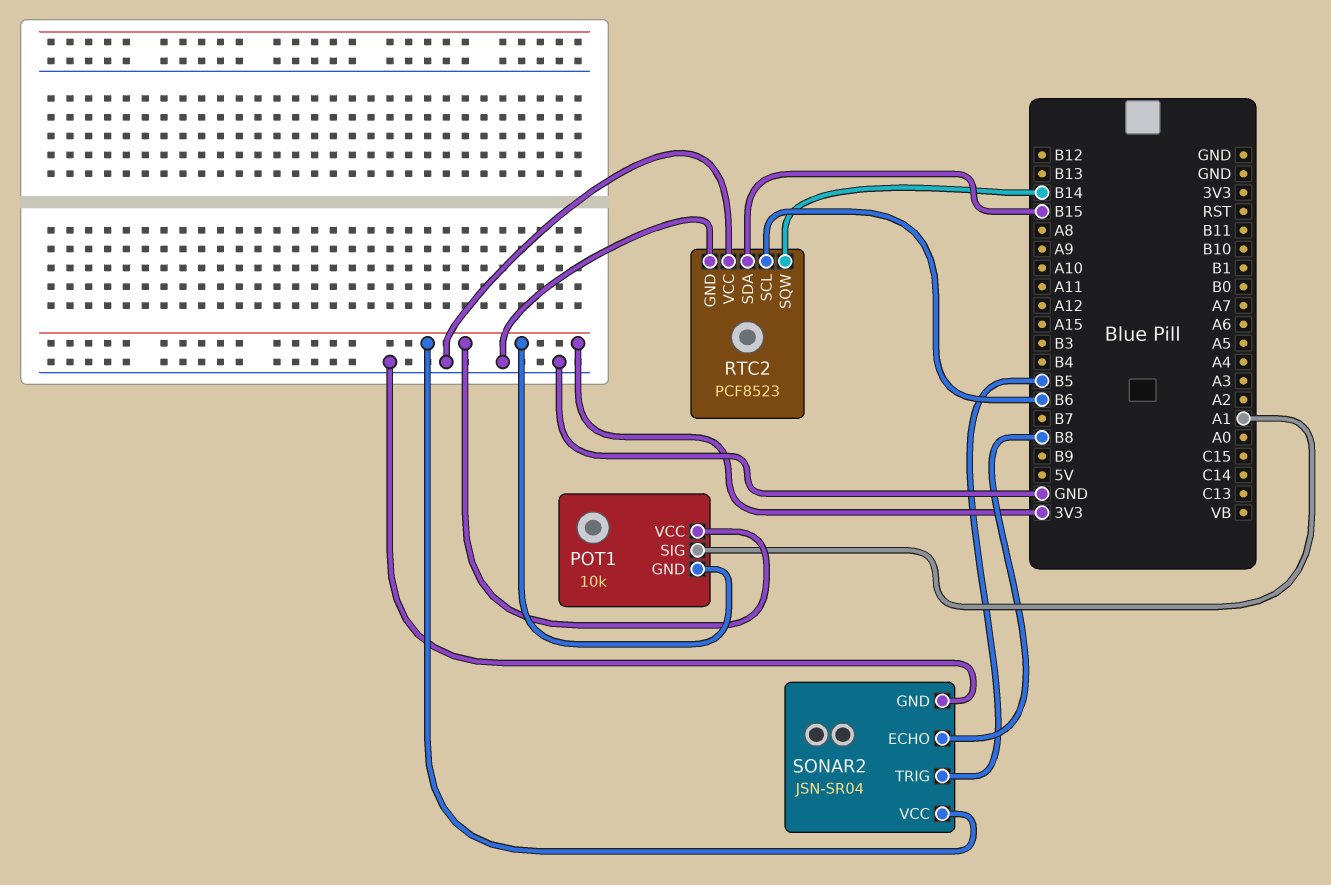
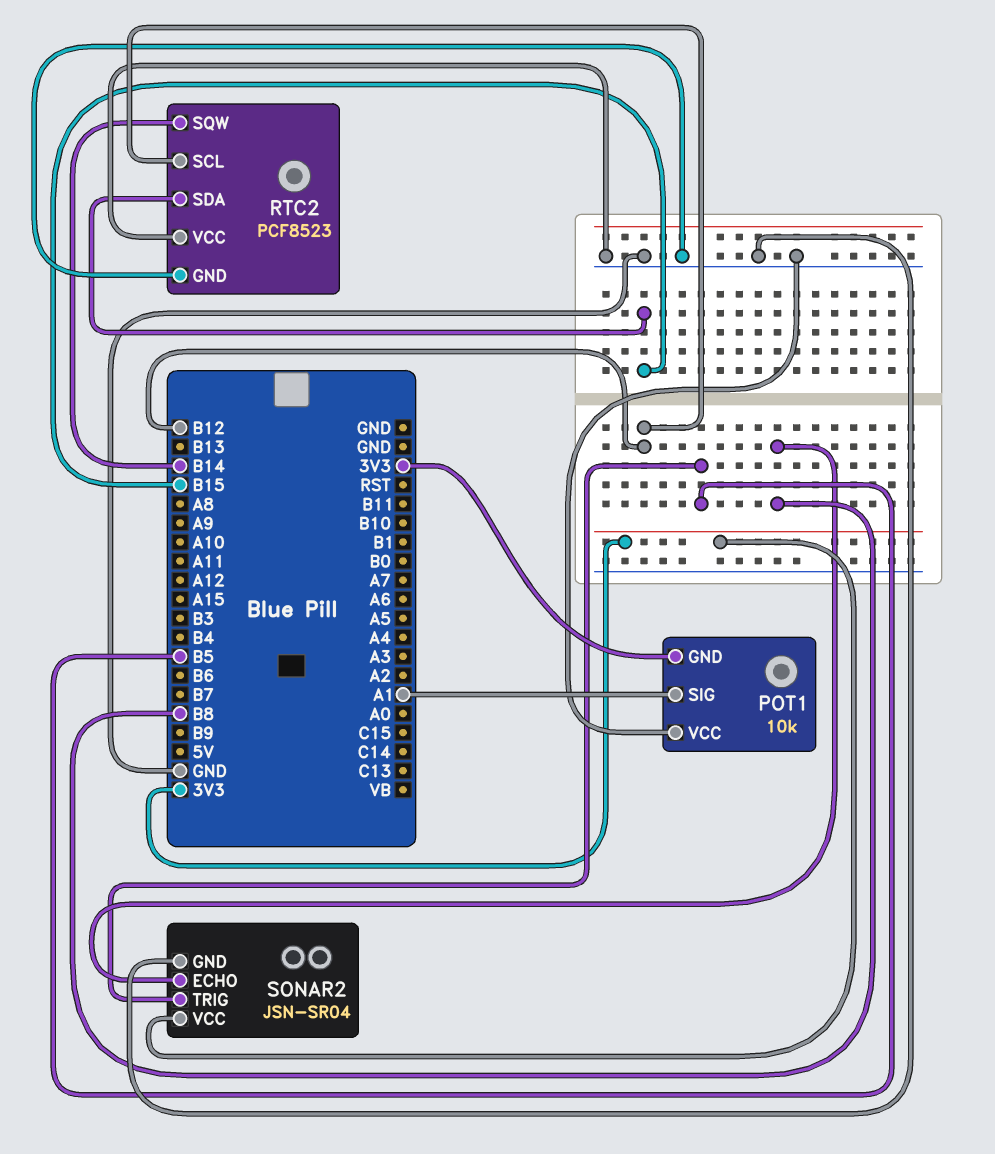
POT1 pin VCC: 3V3 -> GND
RTC2 pin SCL: B6 -> B12

